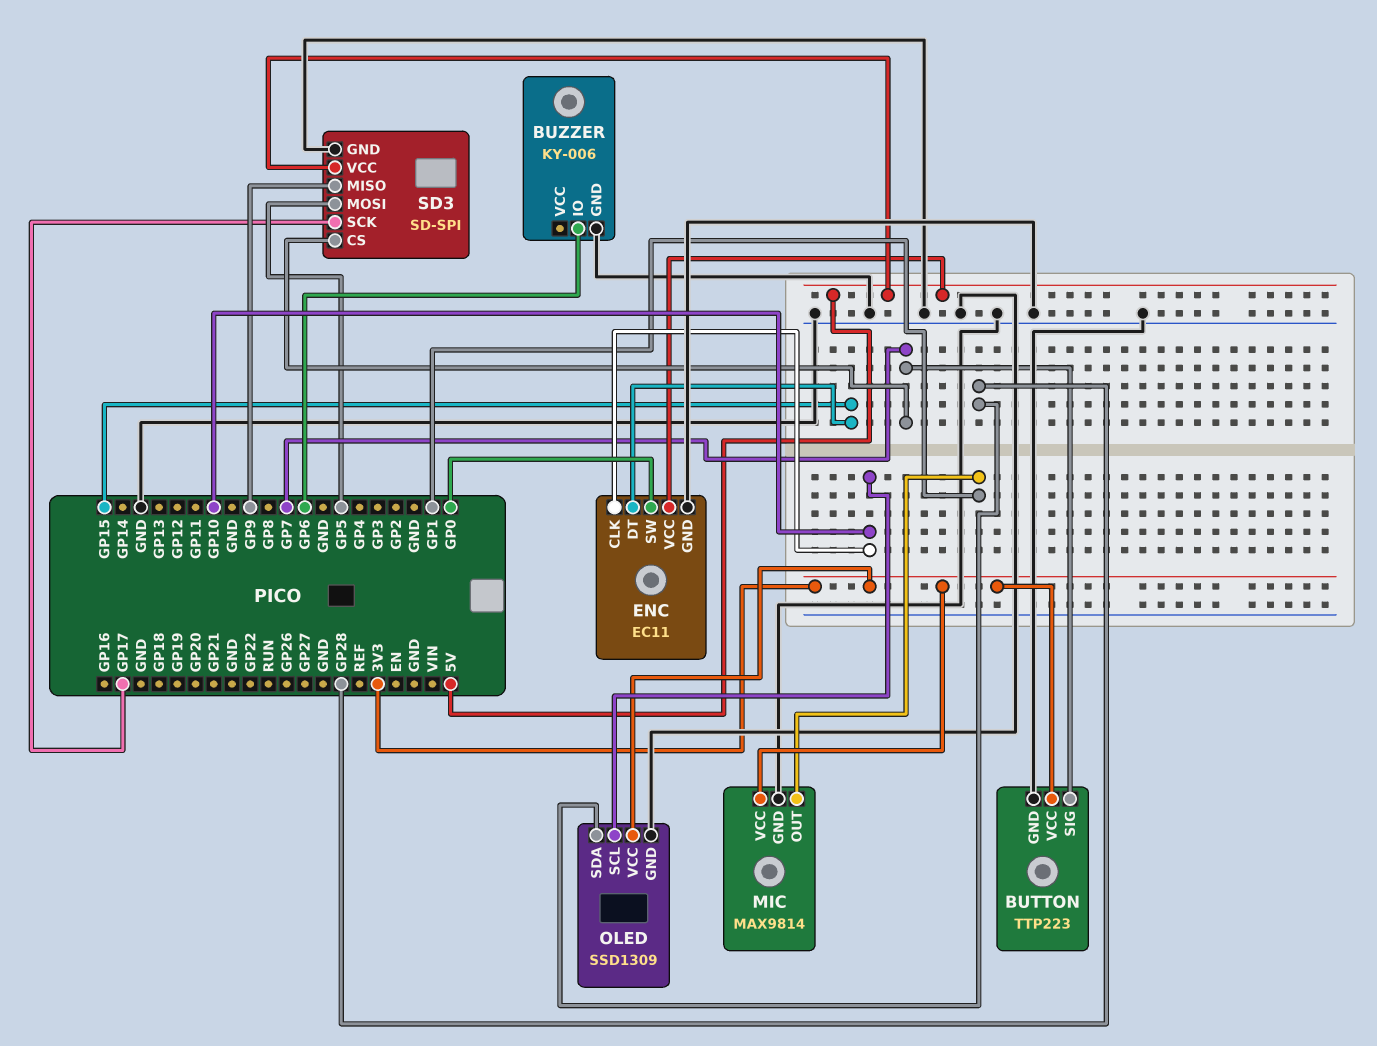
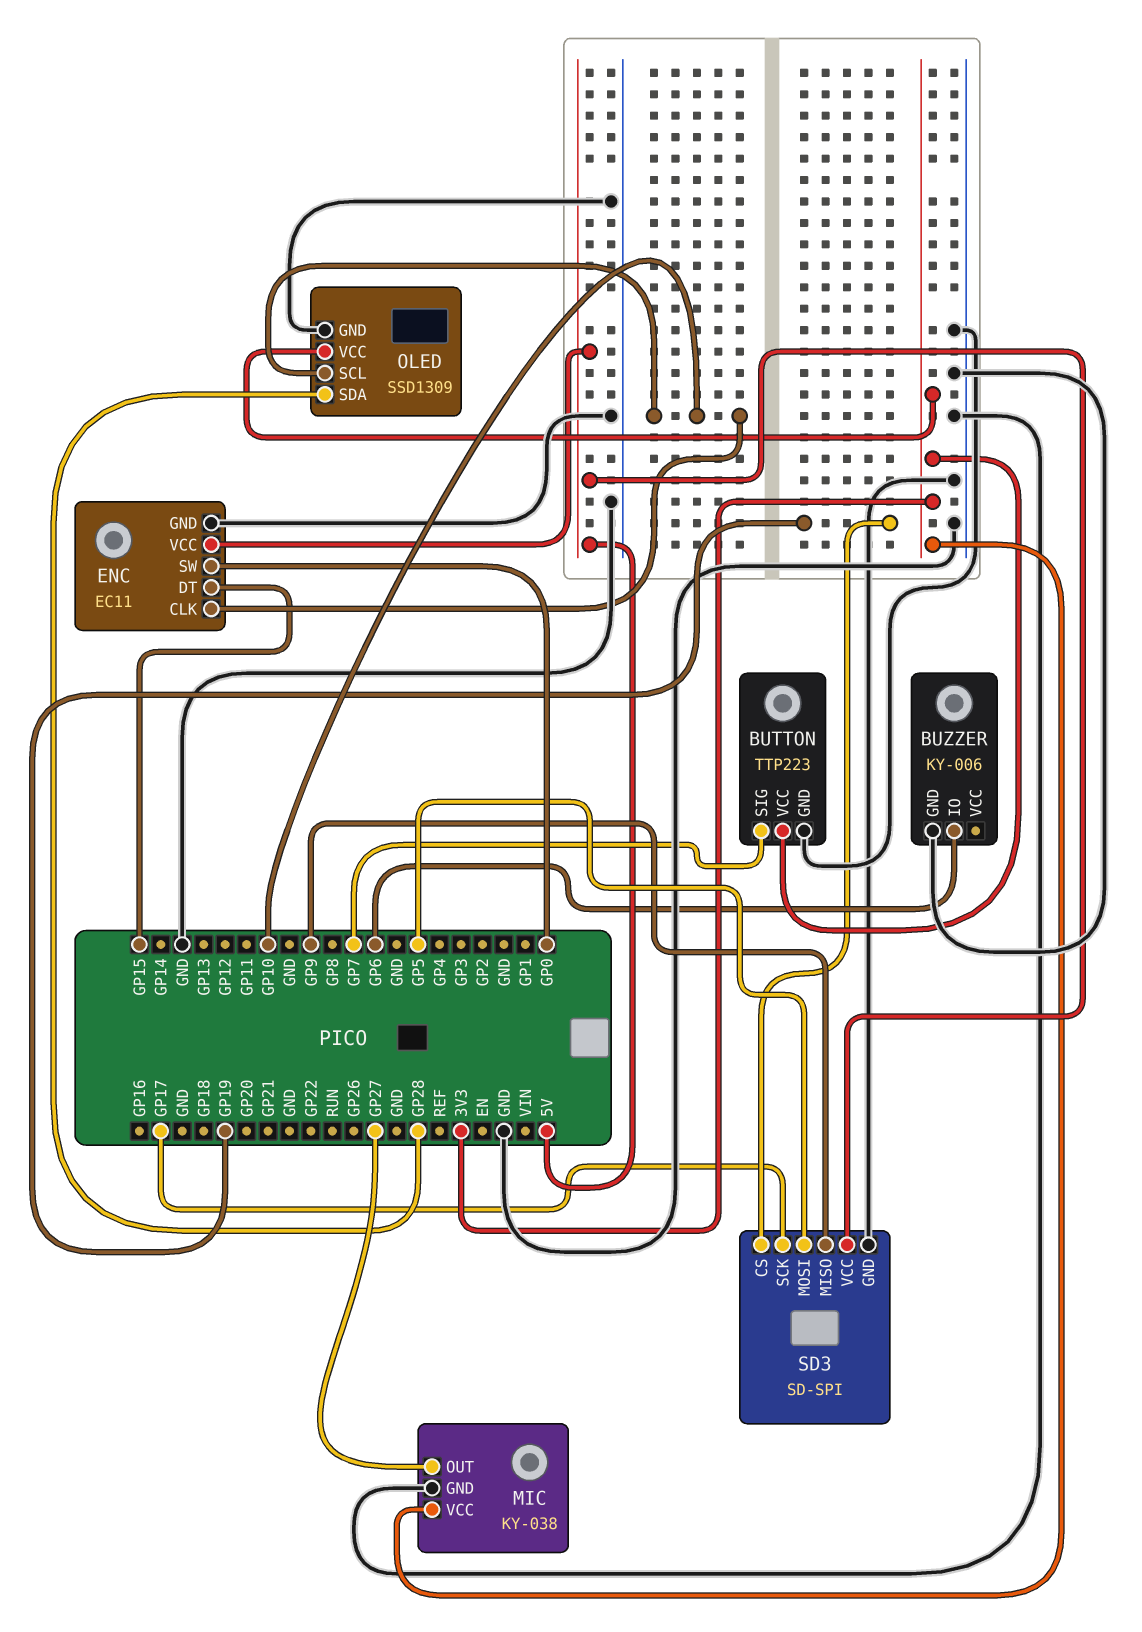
MIC: MAX9814 -> KY-038
MIC pin OUT: GP1 -> GP27
SD3 pin CS: GP7 -> GP19

